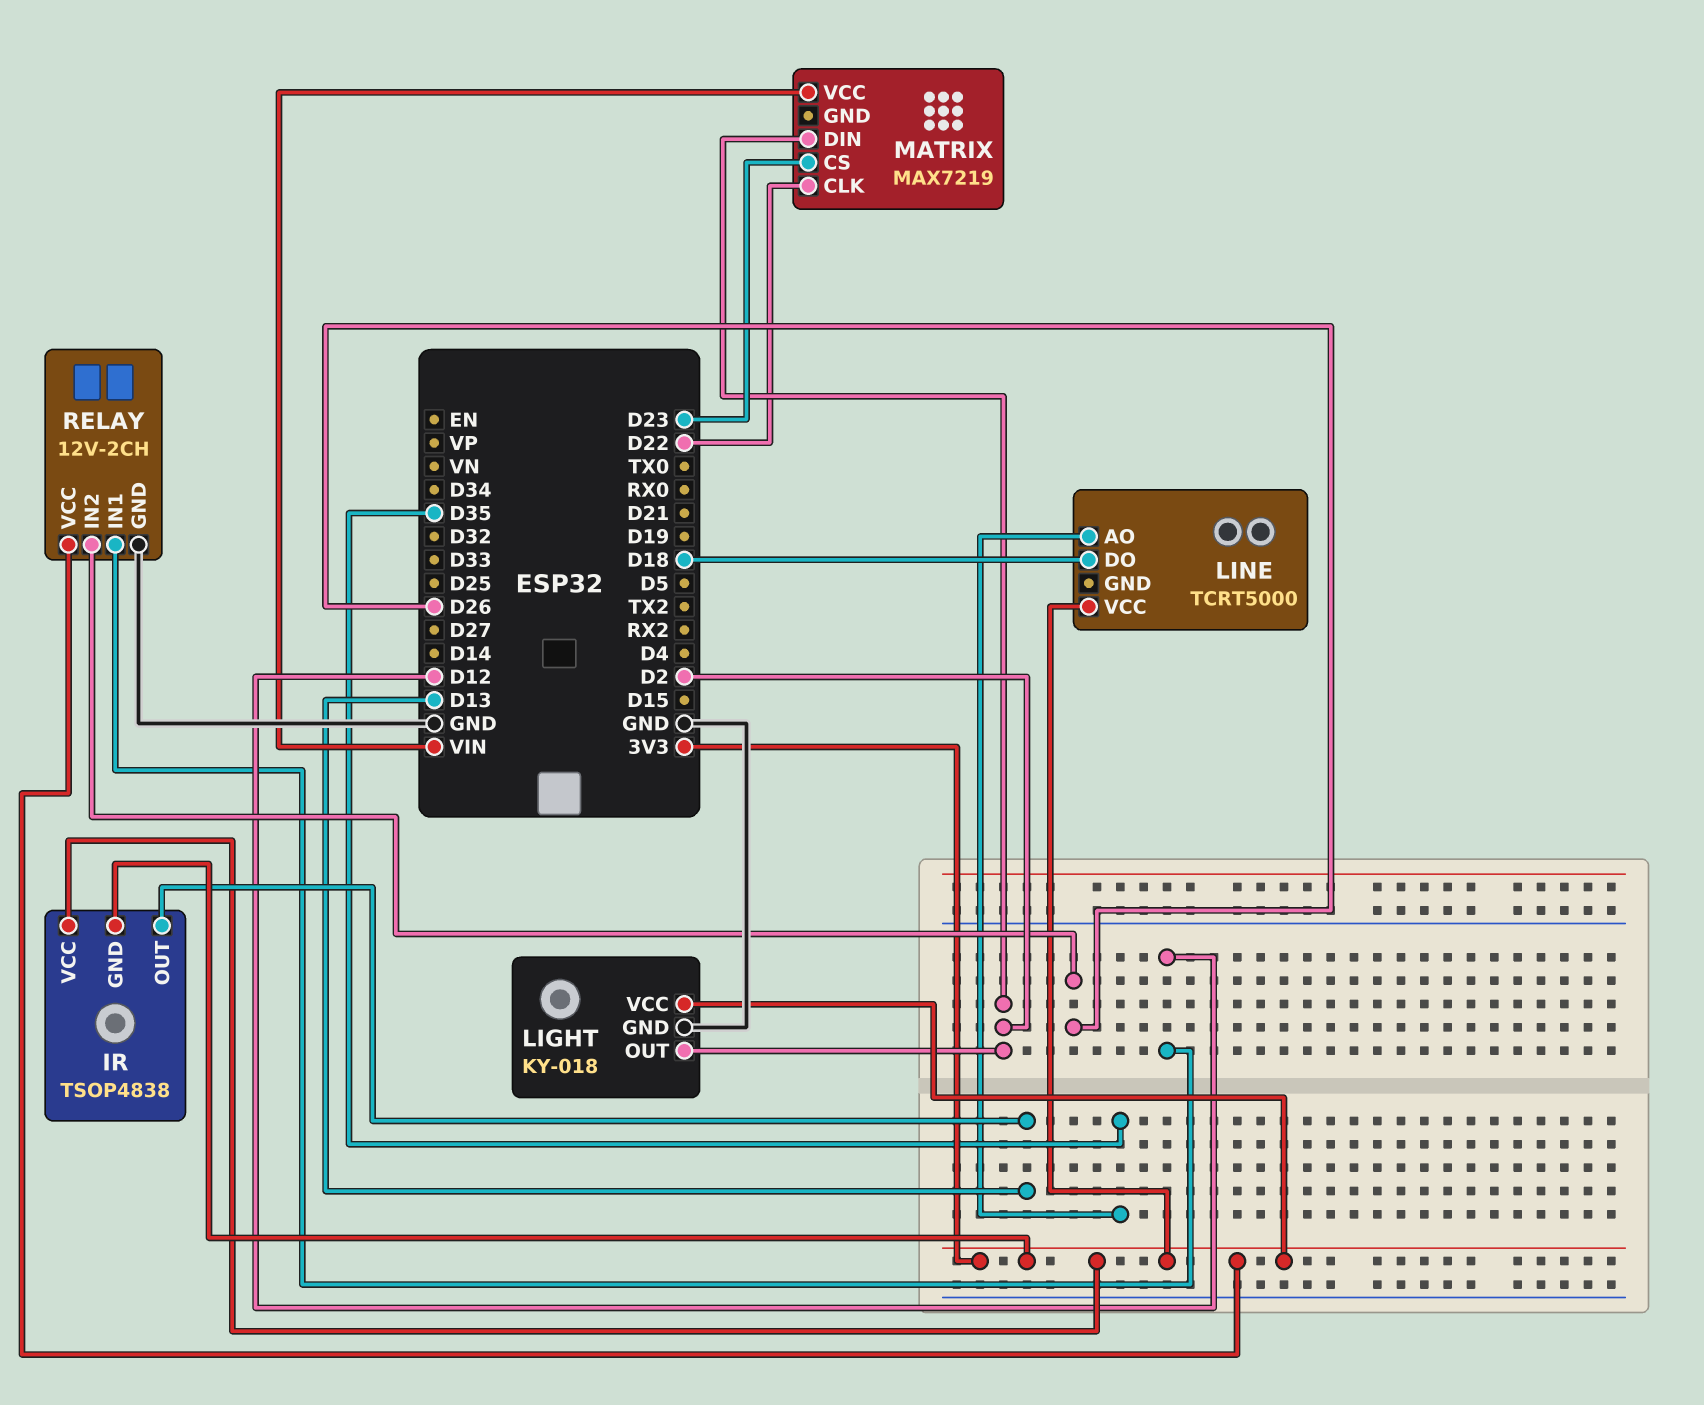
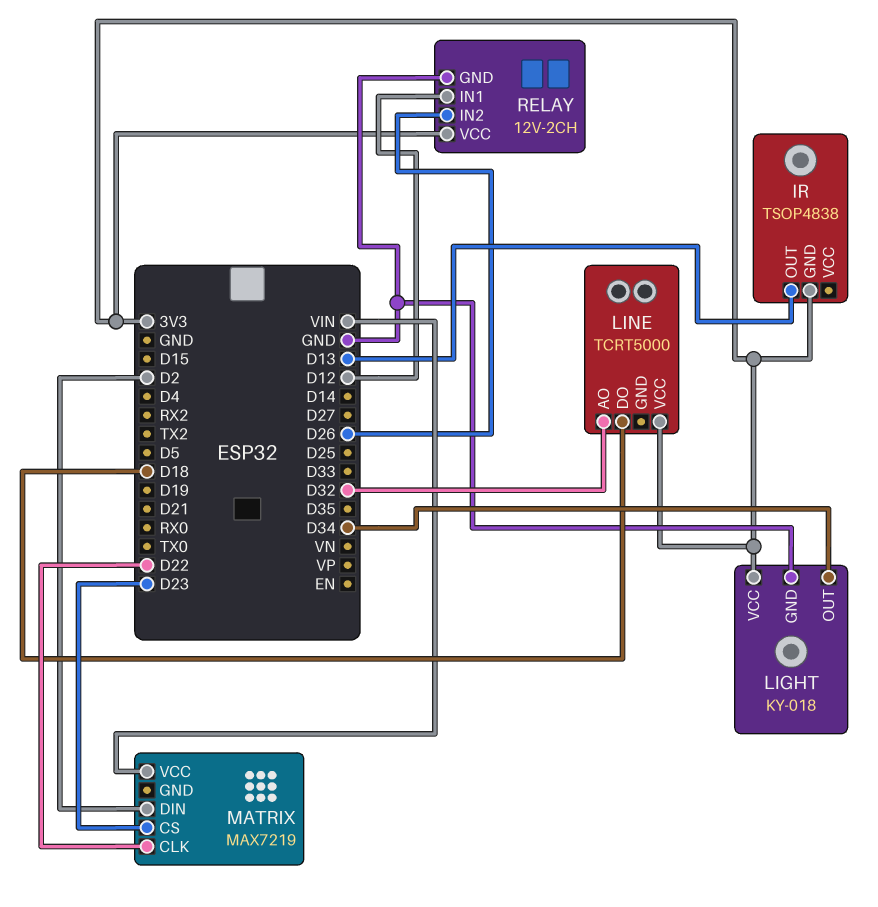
IR pin VCC: 3V3 -> none
LIGHT pin OUT: D2 -> D34
LINE pin AO: D35 -> D32

